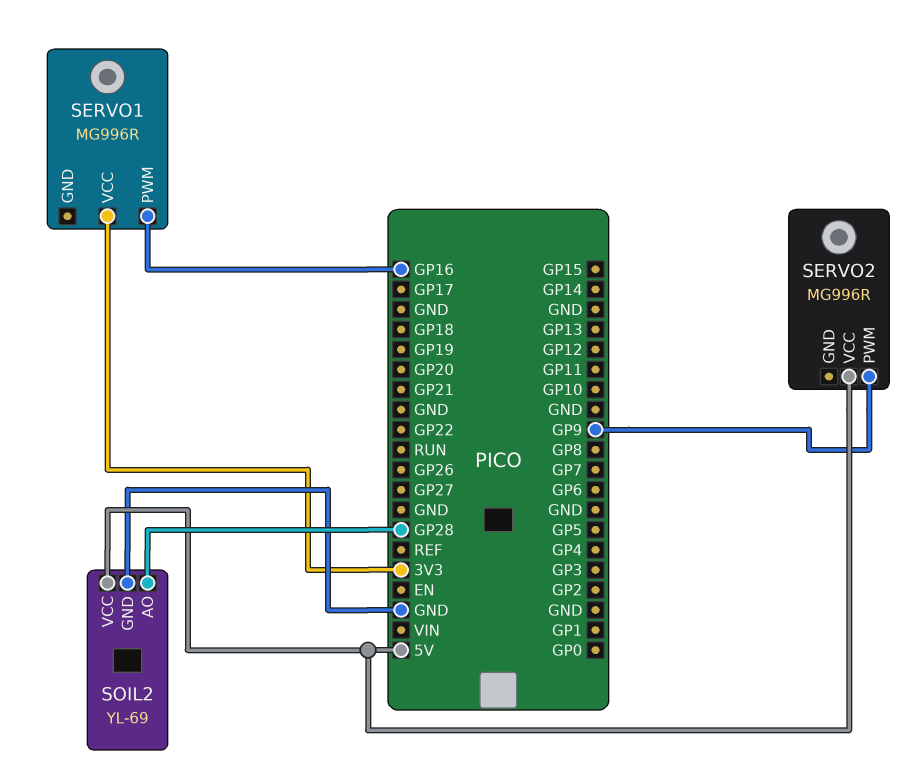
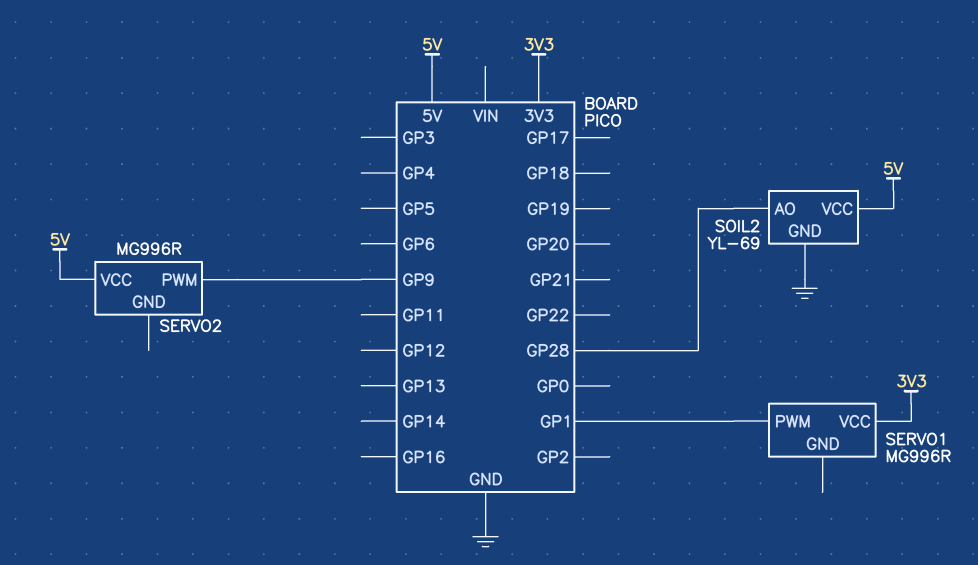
SERVO1 pin PWM: GP16 -> GP1

